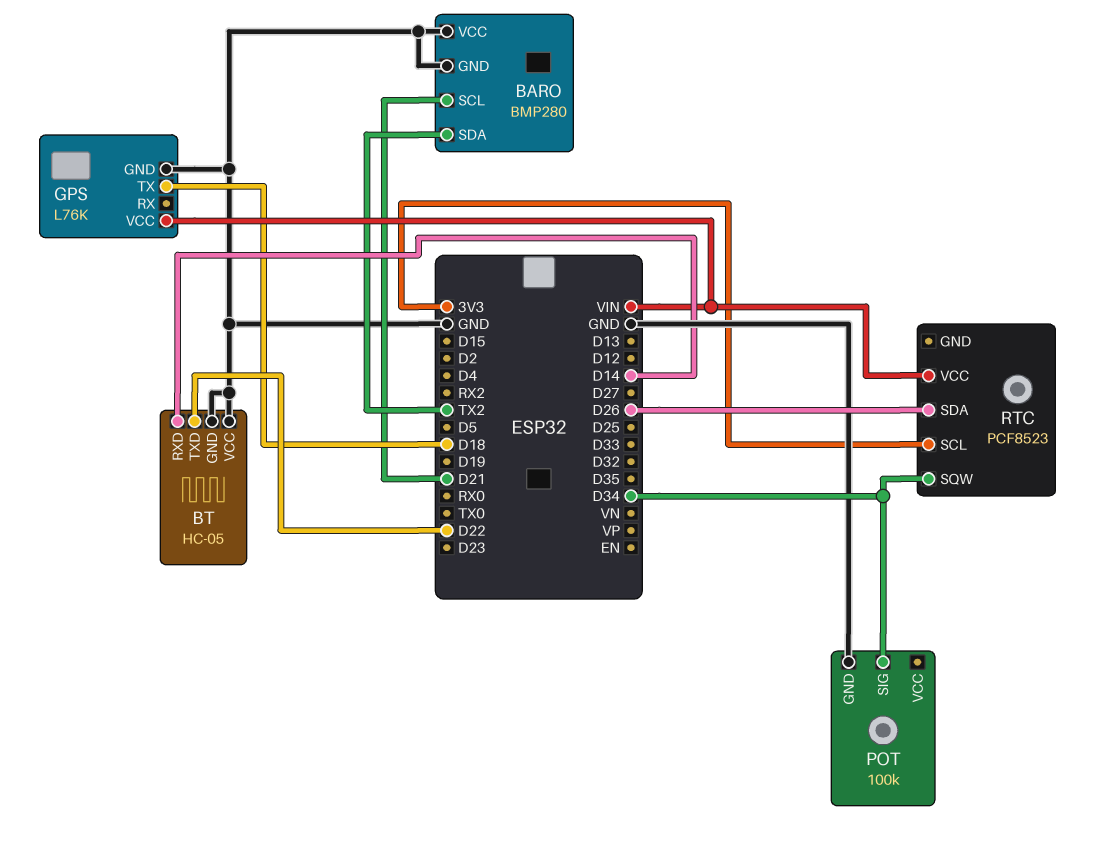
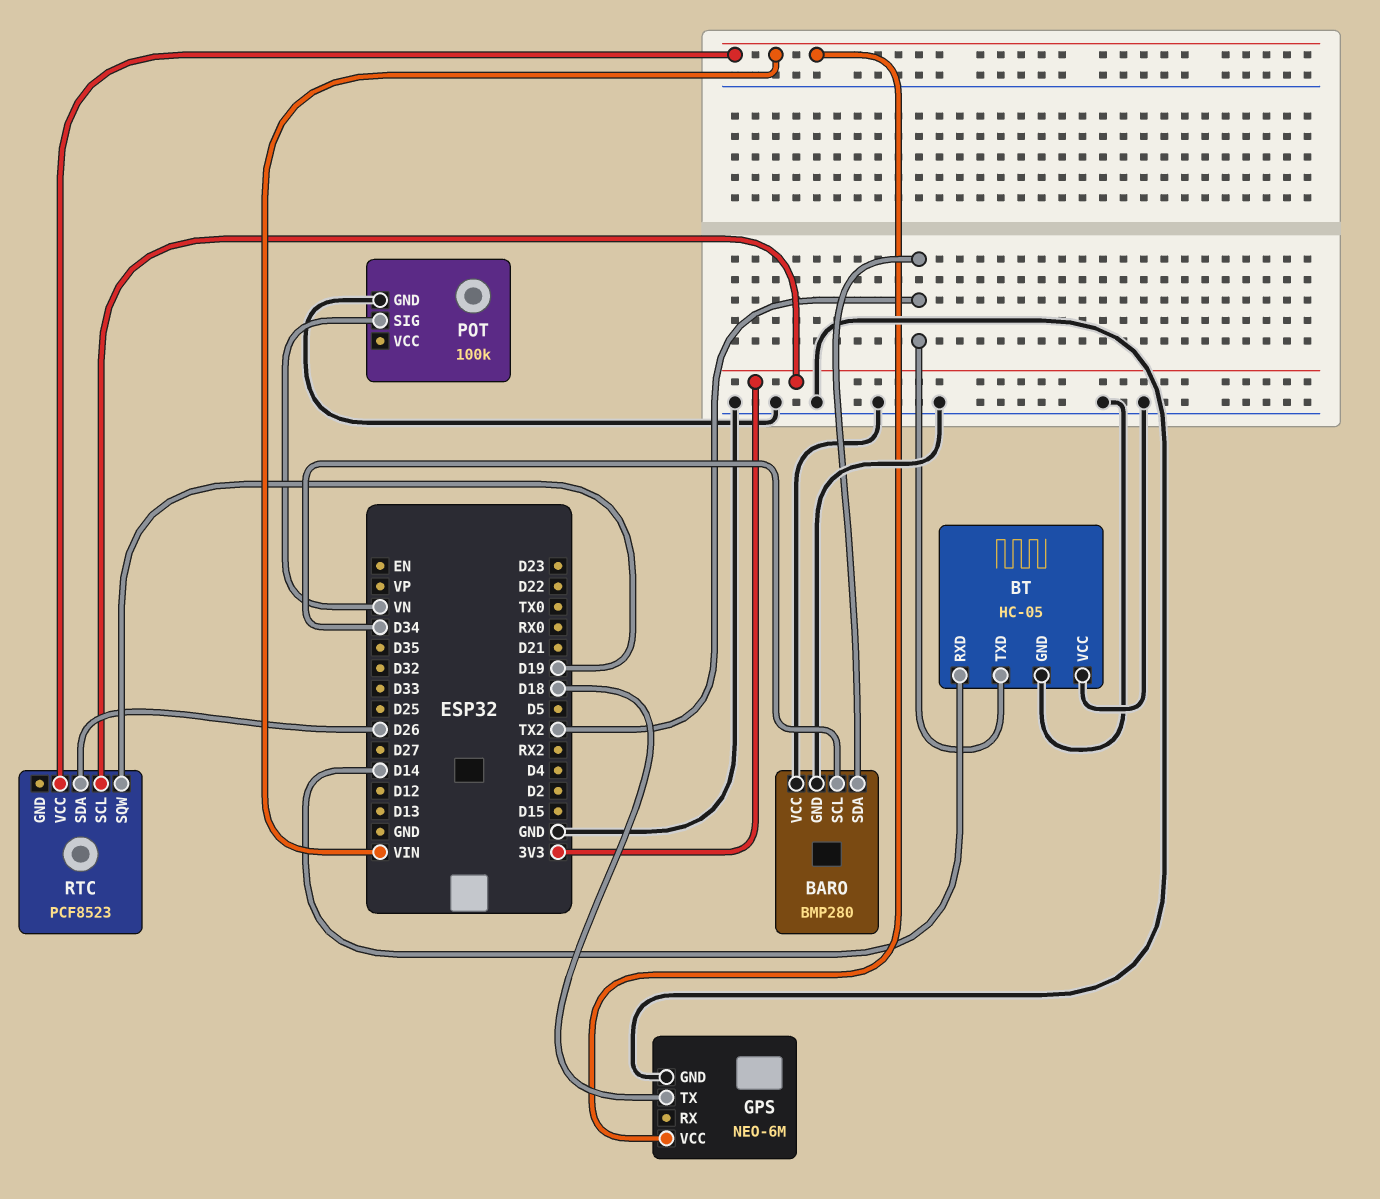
BARO pin SCL: D21 -> D34
BT pin TXD: D22 -> TX2
GPS: L76K -> NEO-6M
POT pin SIG: D34 -> VN
RTC pin SQW: D34 -> D19

